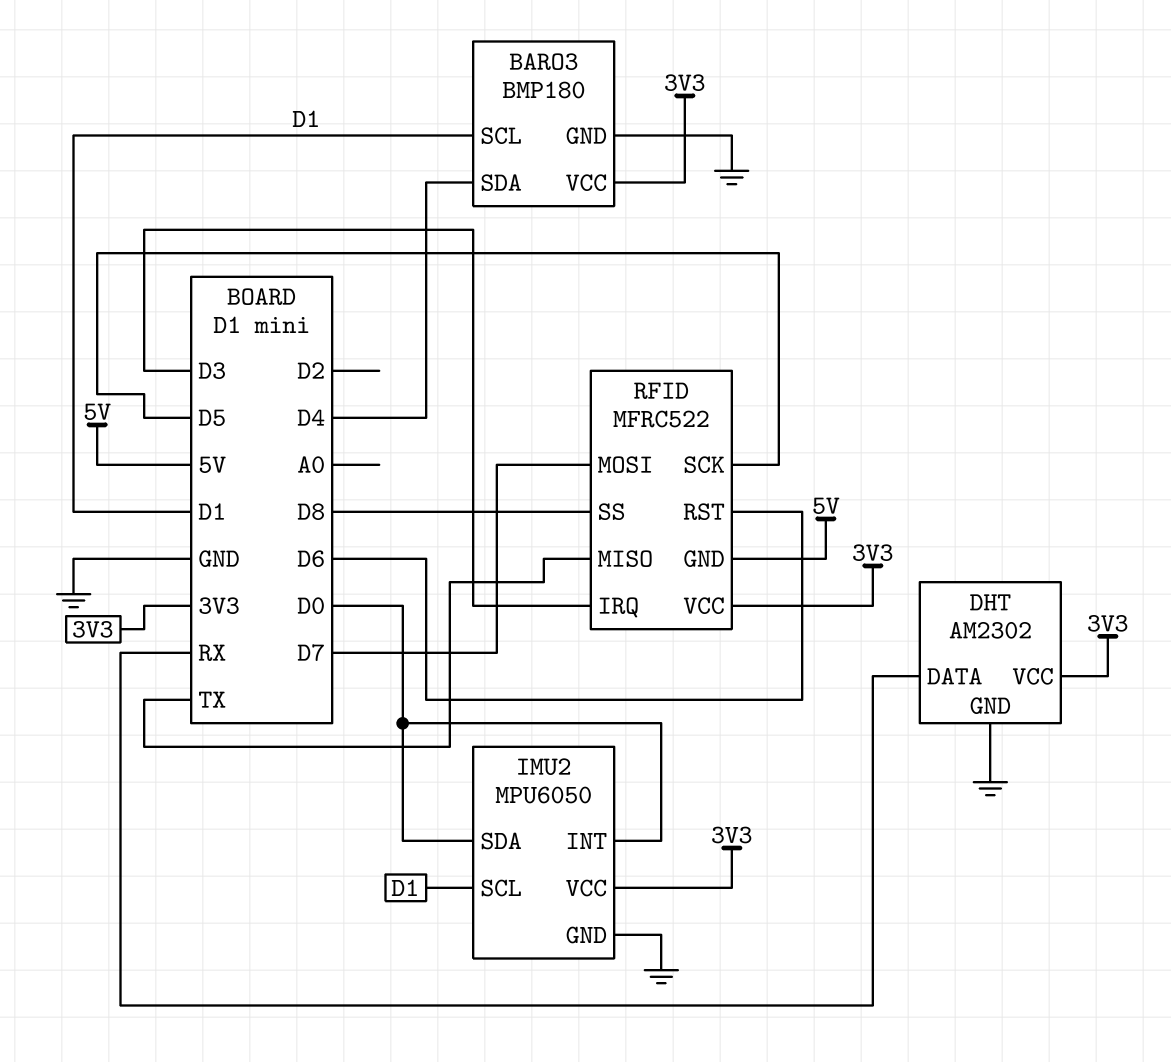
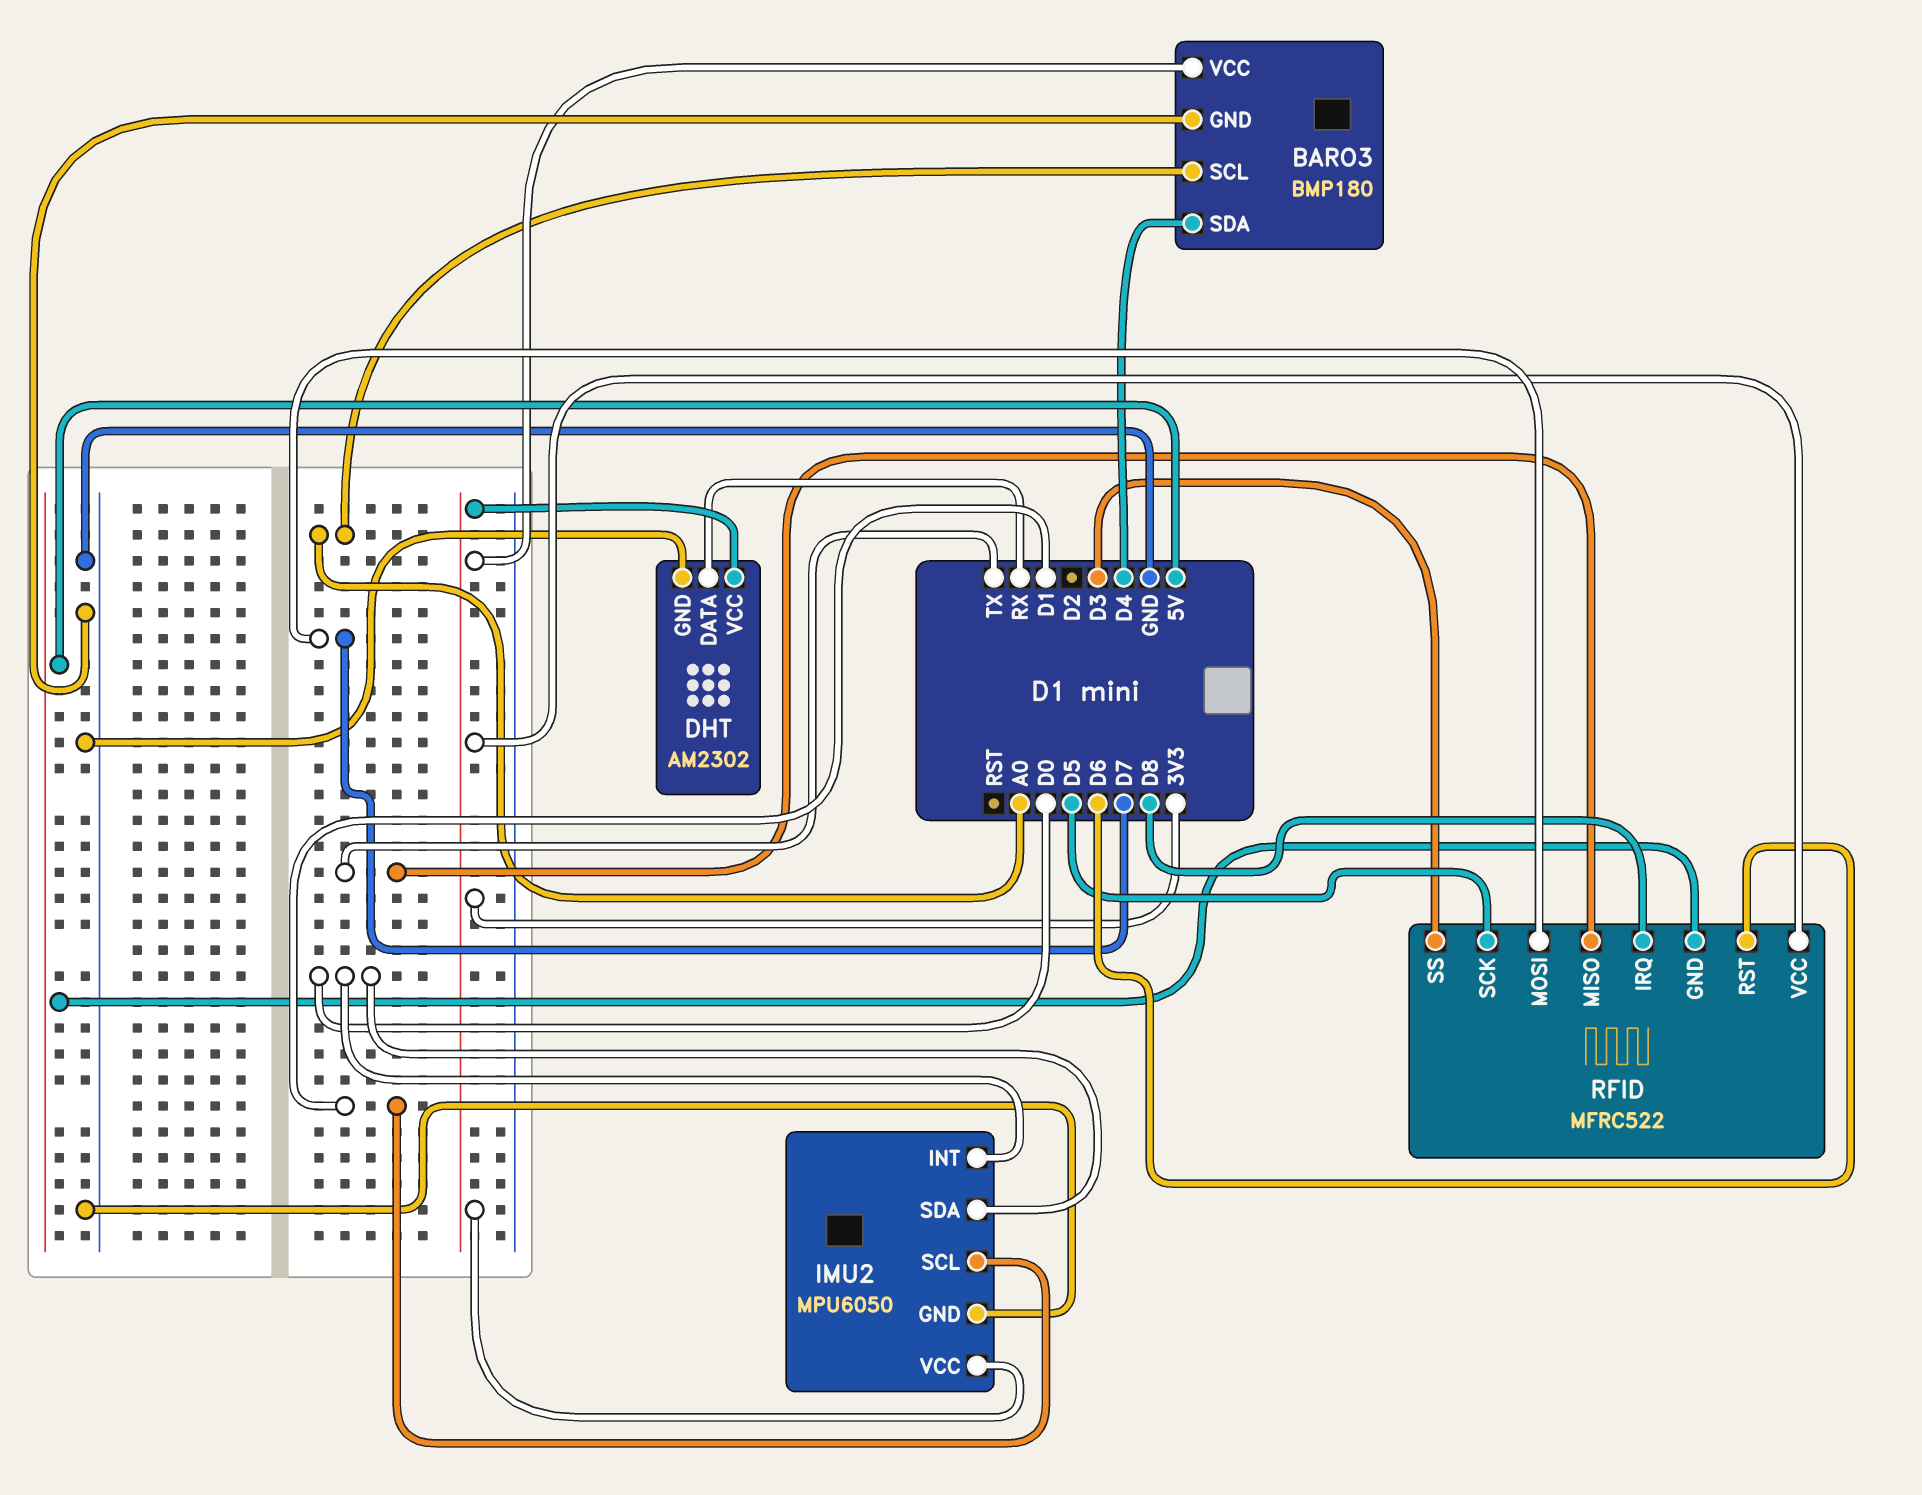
BARO3 pin SCL: D1 -> A0
RFID pin IRQ: D3 -> D8
RFID pin SS: D8 -> D3

